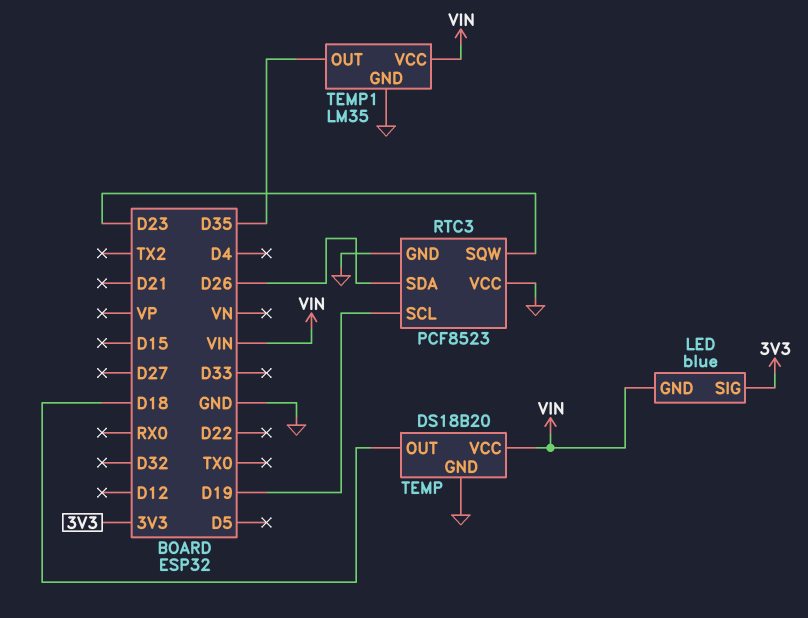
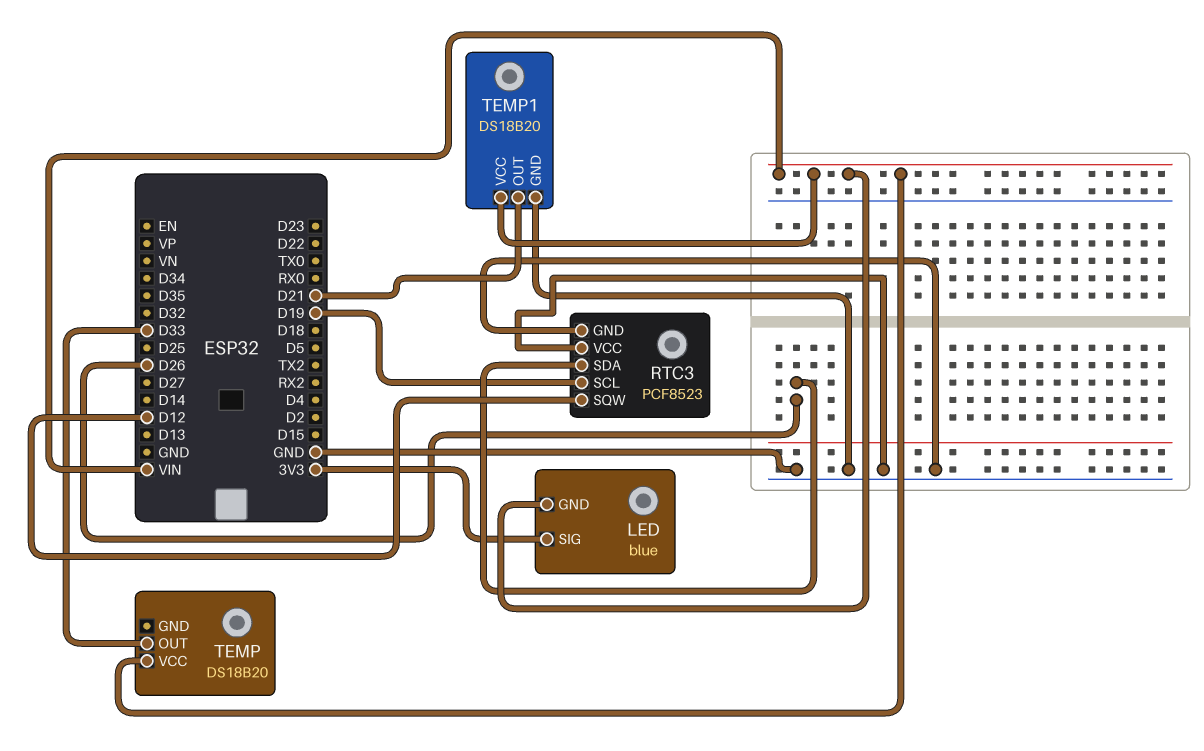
RTC3 pin SQW: D23 -> D12
TEMP pin GND: GND -> none
TEMP pin OUT: D18 -> D33
TEMP1: LM35 -> DS18B20
TEMP1 pin OUT: D35 -> D21

